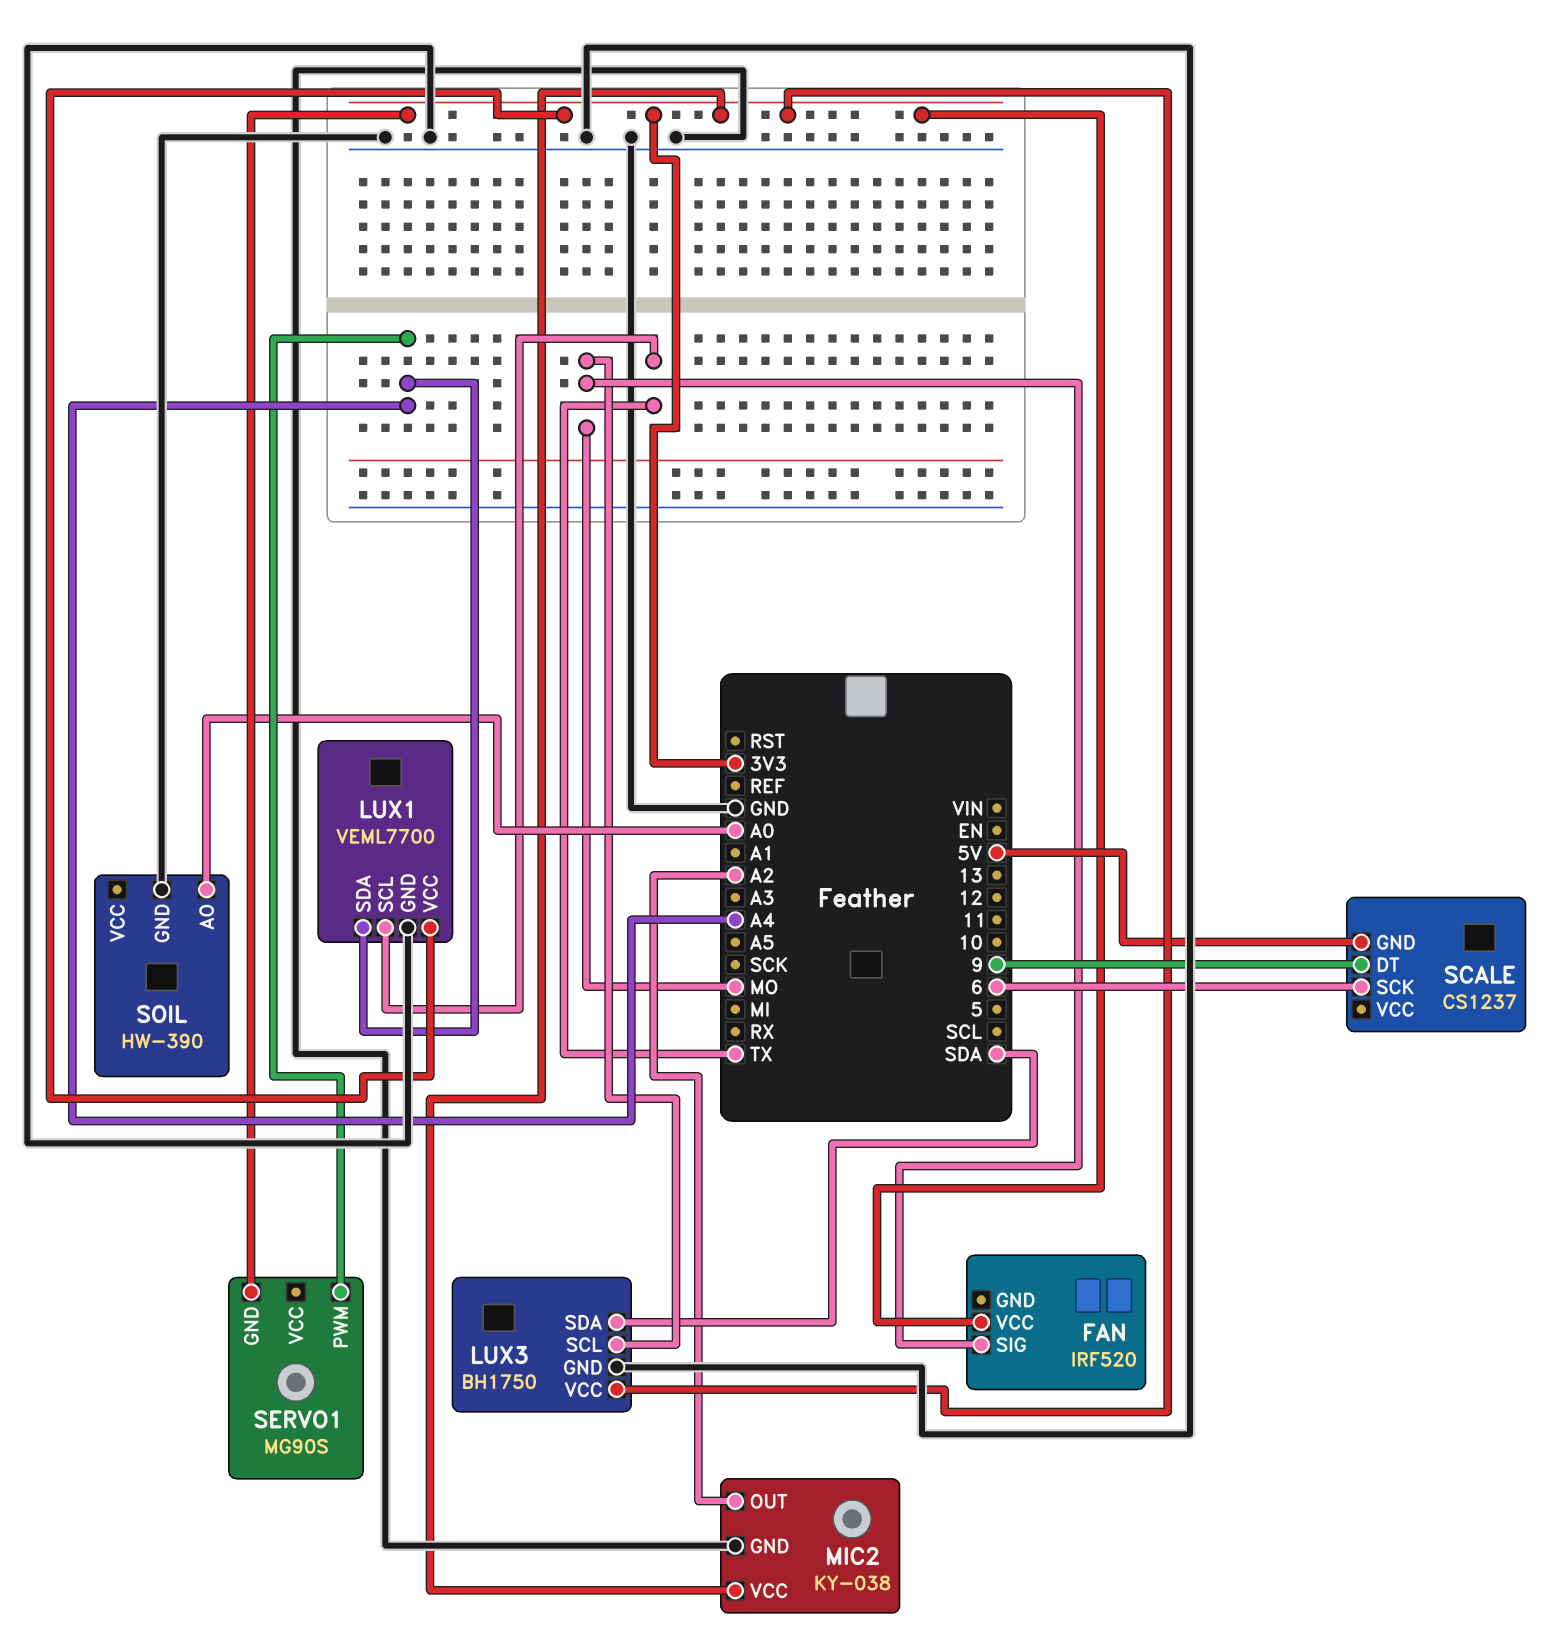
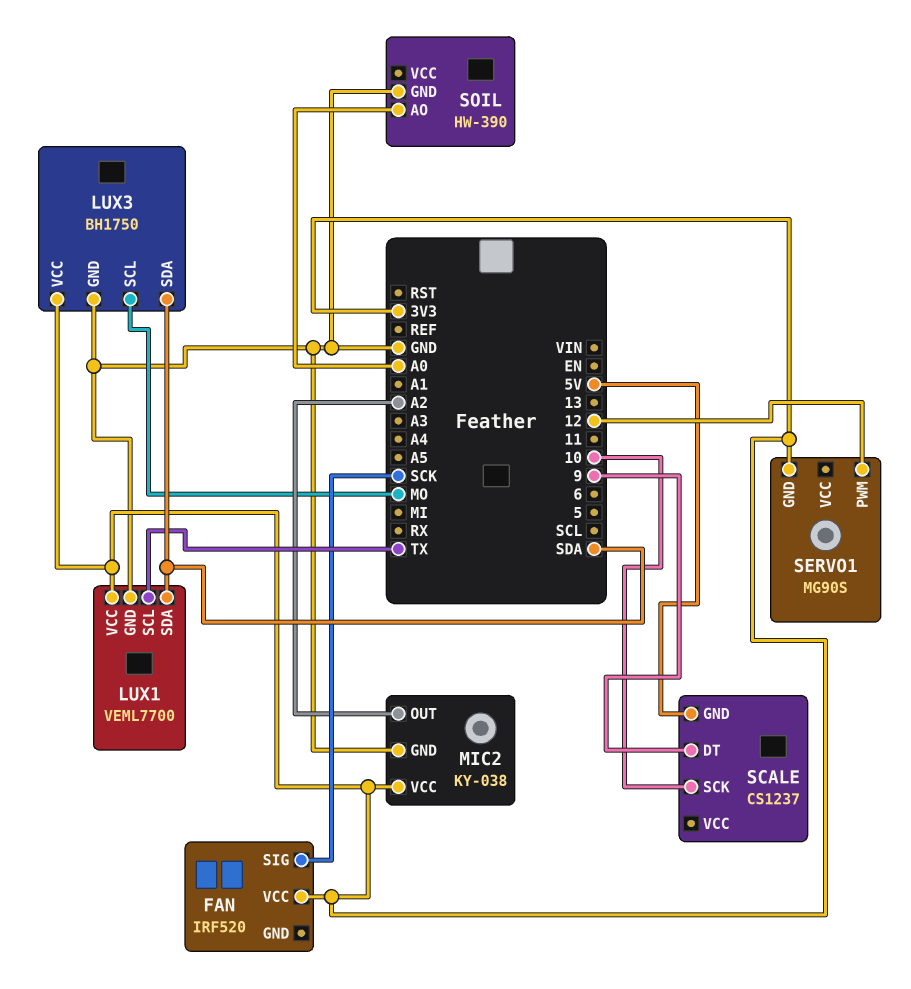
FAN pin SIG: MO -> SCK
LUX1 pin SDA: A4 -> SDA
SCALE pin SCK: 6 -> 10
SERVO1 pin PWM: A4 -> 12

